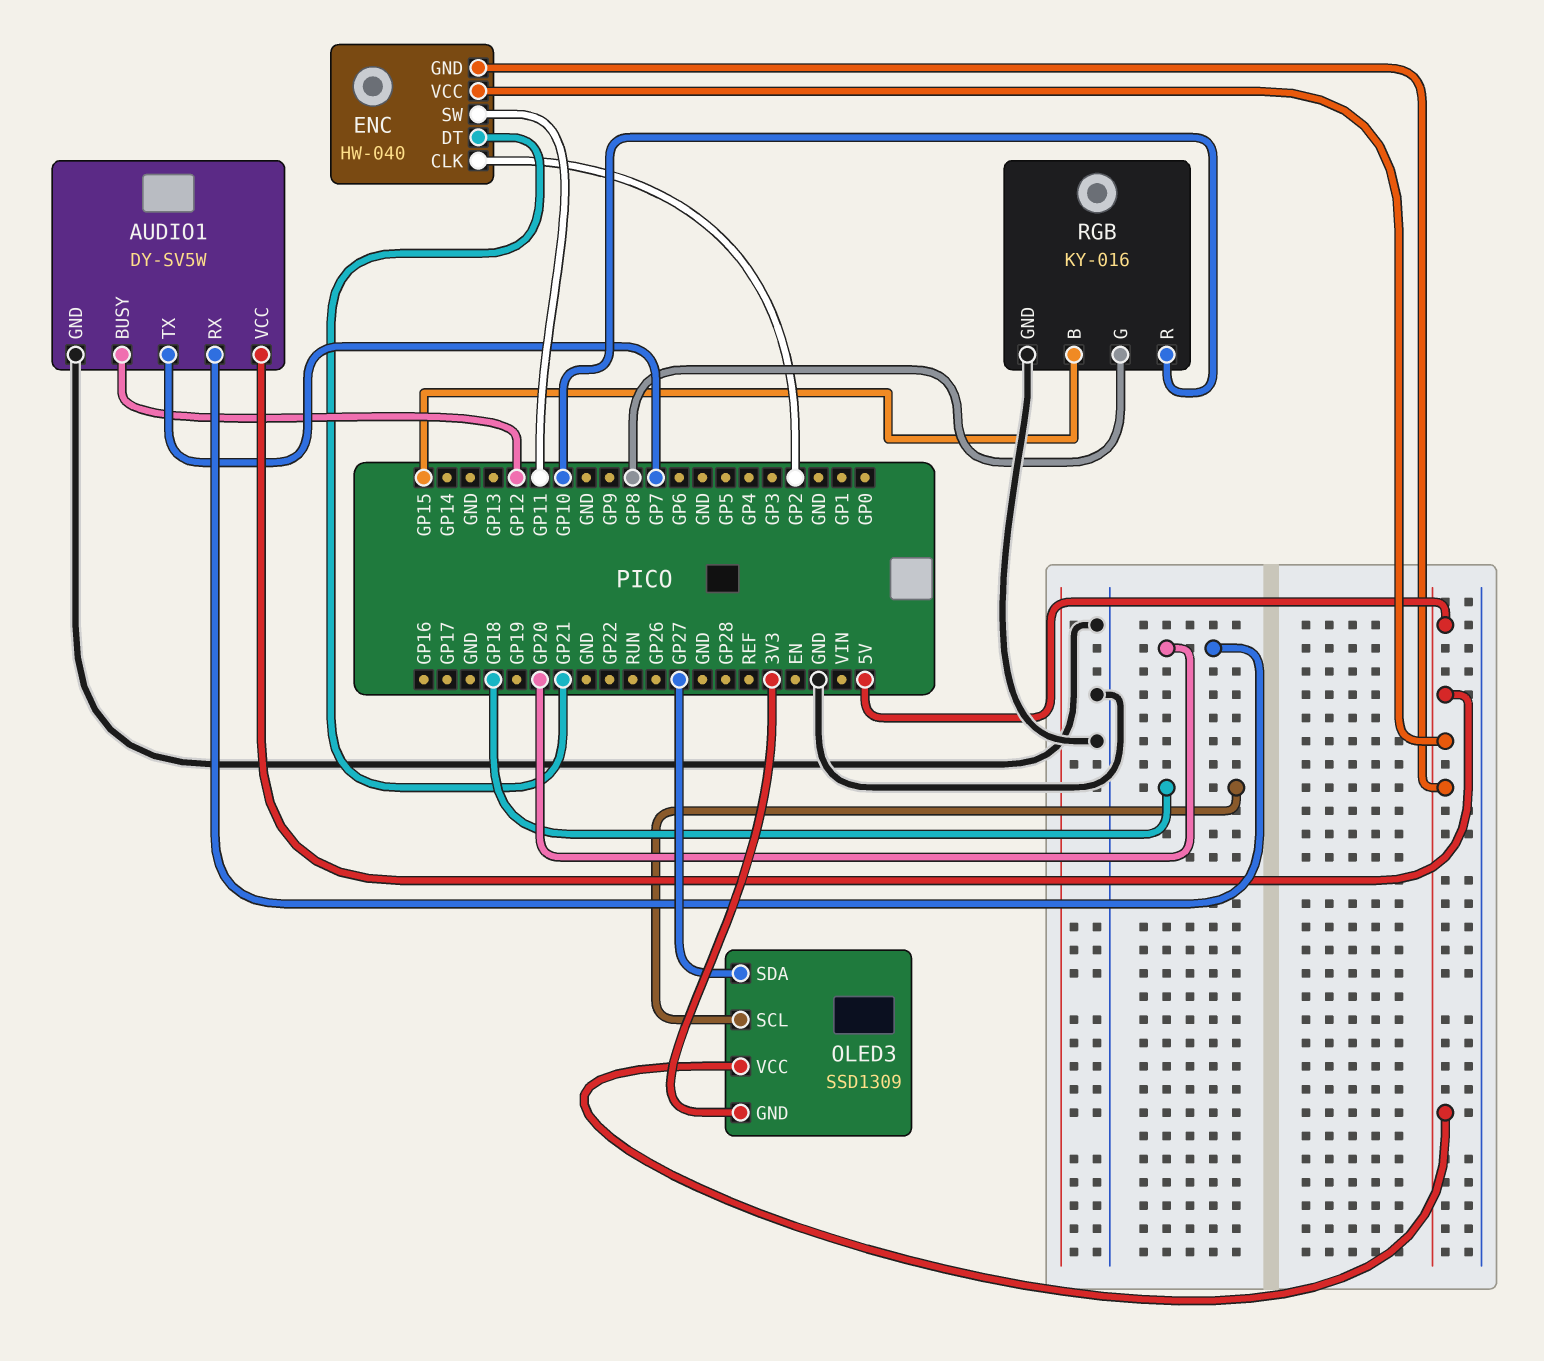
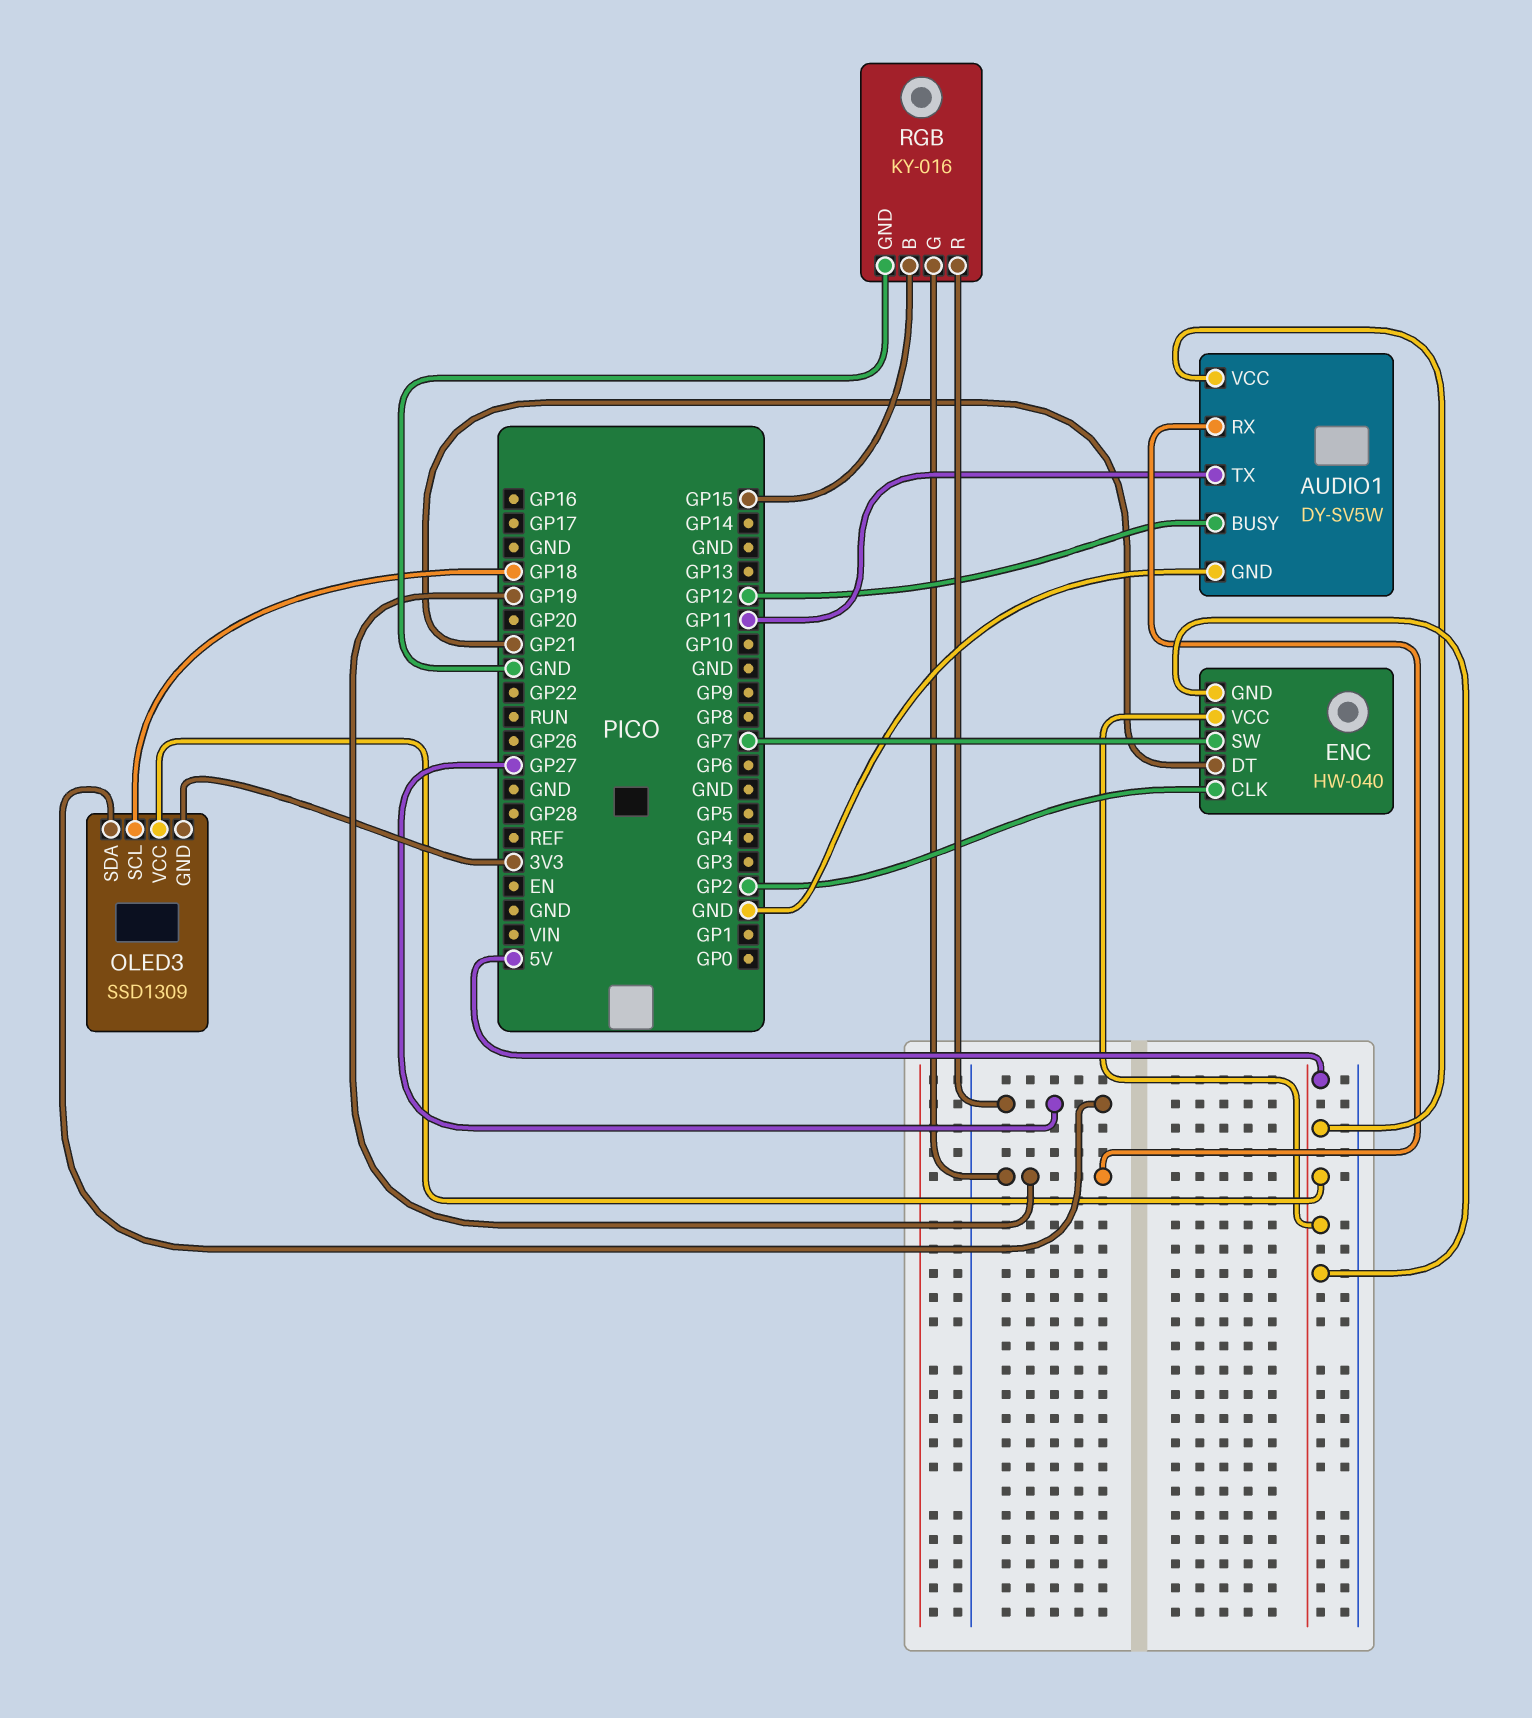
AUDIO1 pin RX: GP20 -> GP19
AUDIO1 pin TX: GP7 -> GP11
ENC pin SW: GP11 -> GP7
RGB pin G: GP8 -> GP19
RGB pin R: GP10 -> GP27

